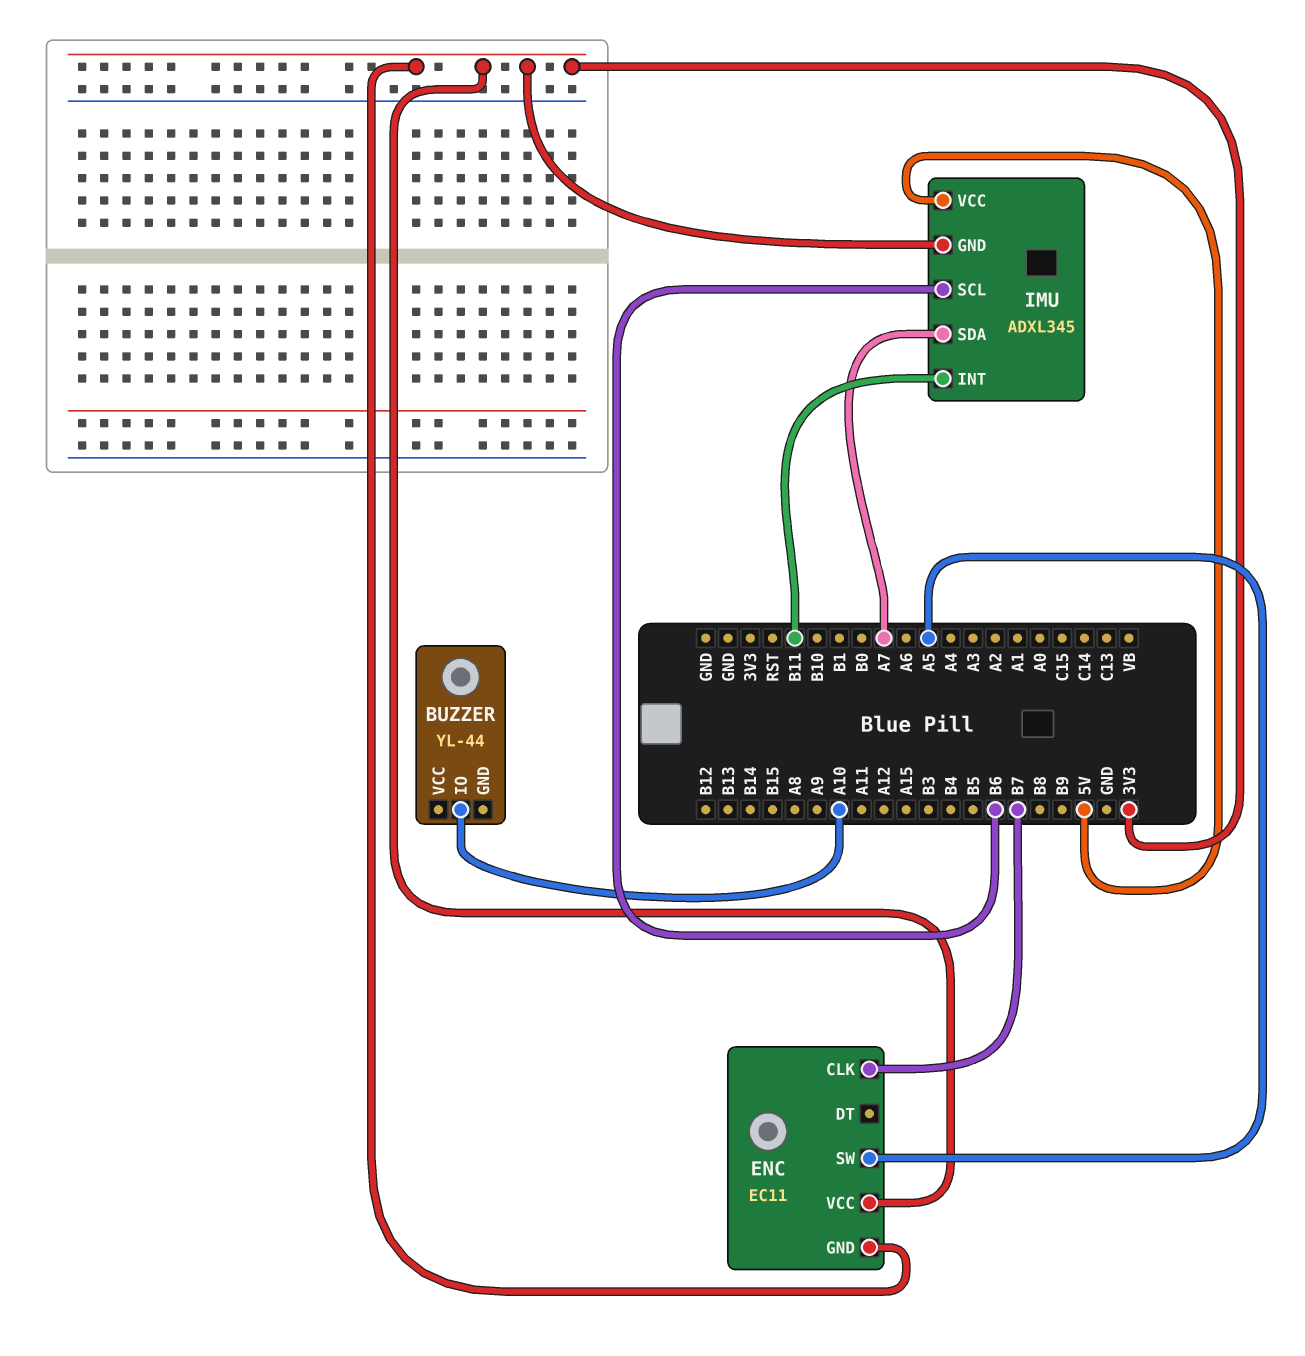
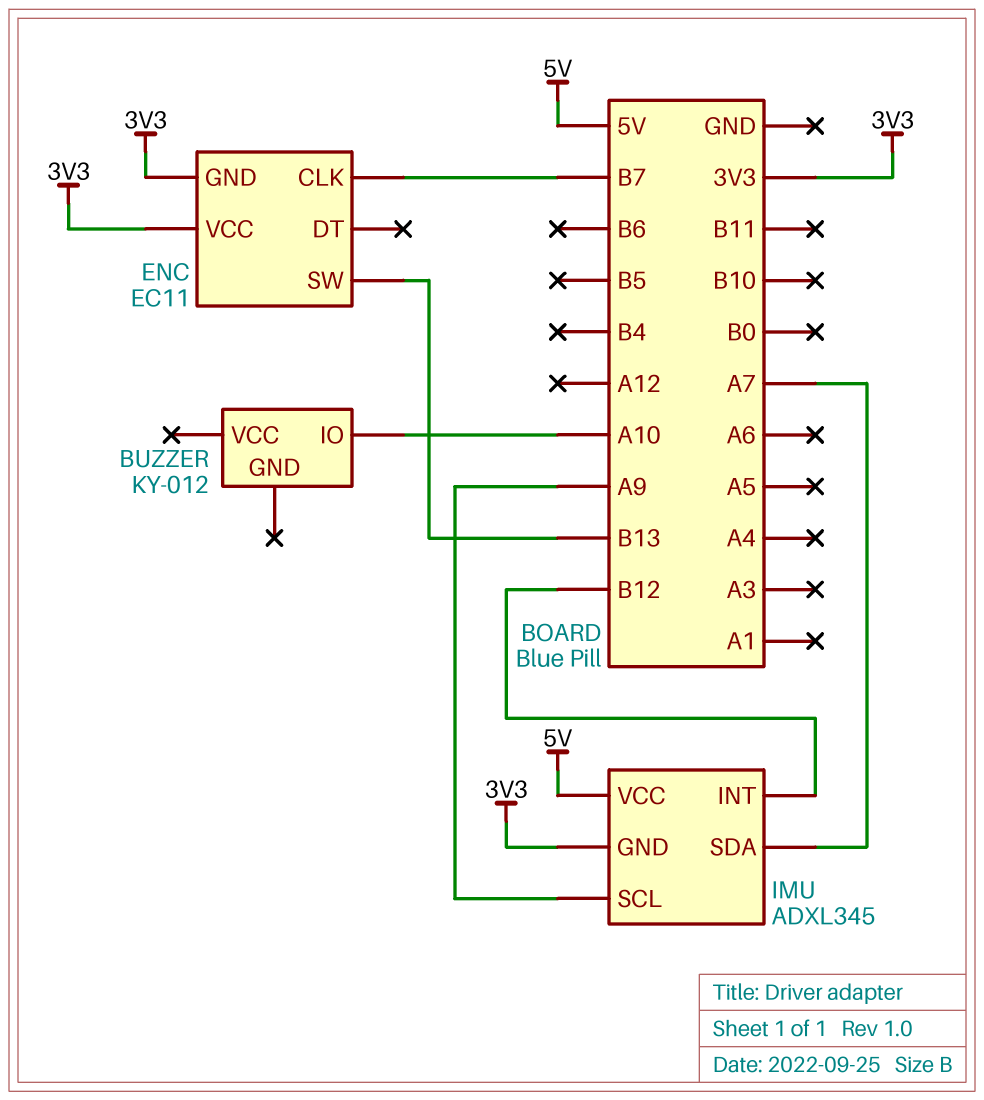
BUZZER: YL-44 -> KY-012
ENC pin SW: A5 -> B13
IMU pin INT: B11 -> B12
IMU pin SCL: B6 -> A9

